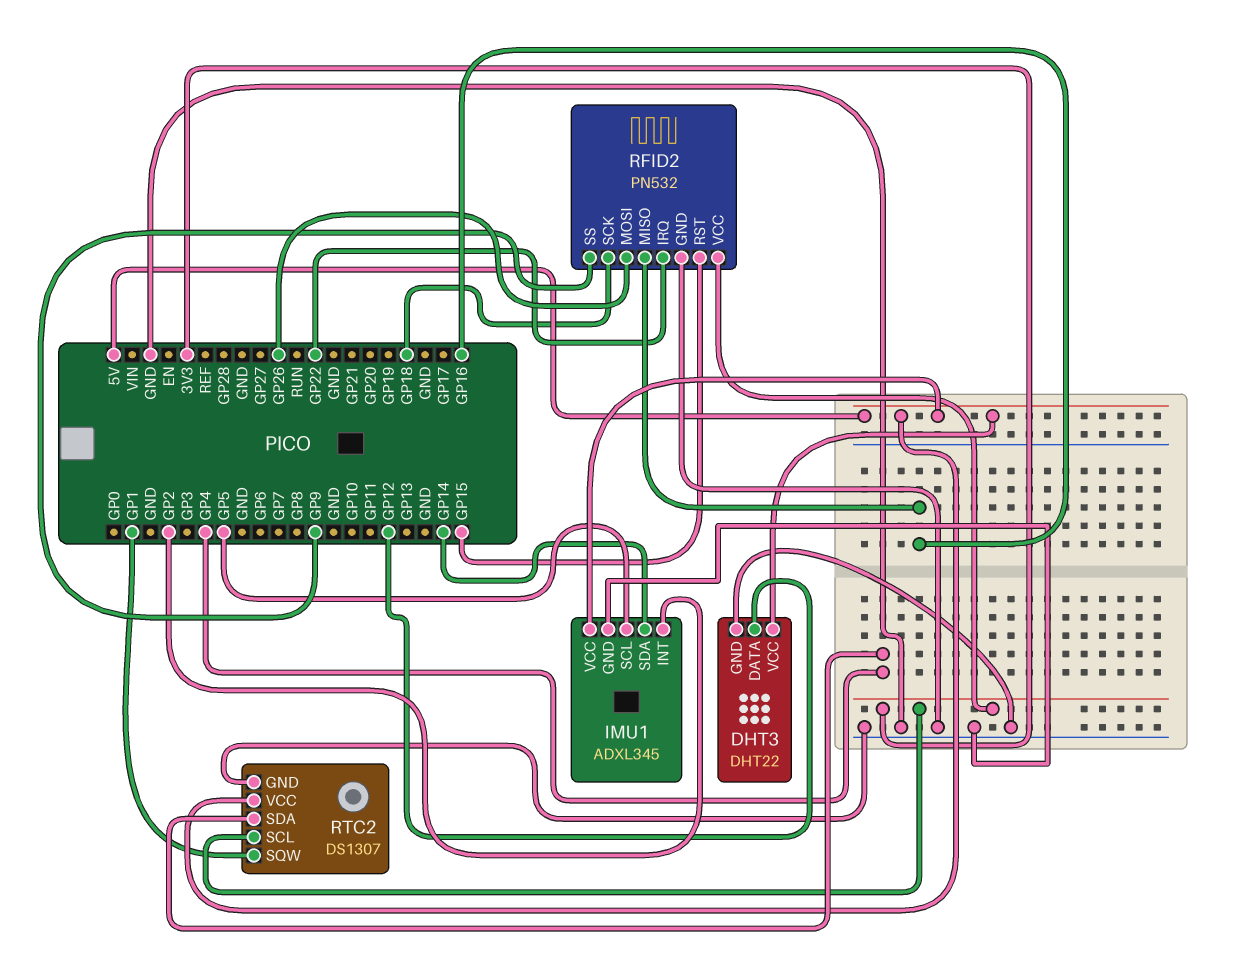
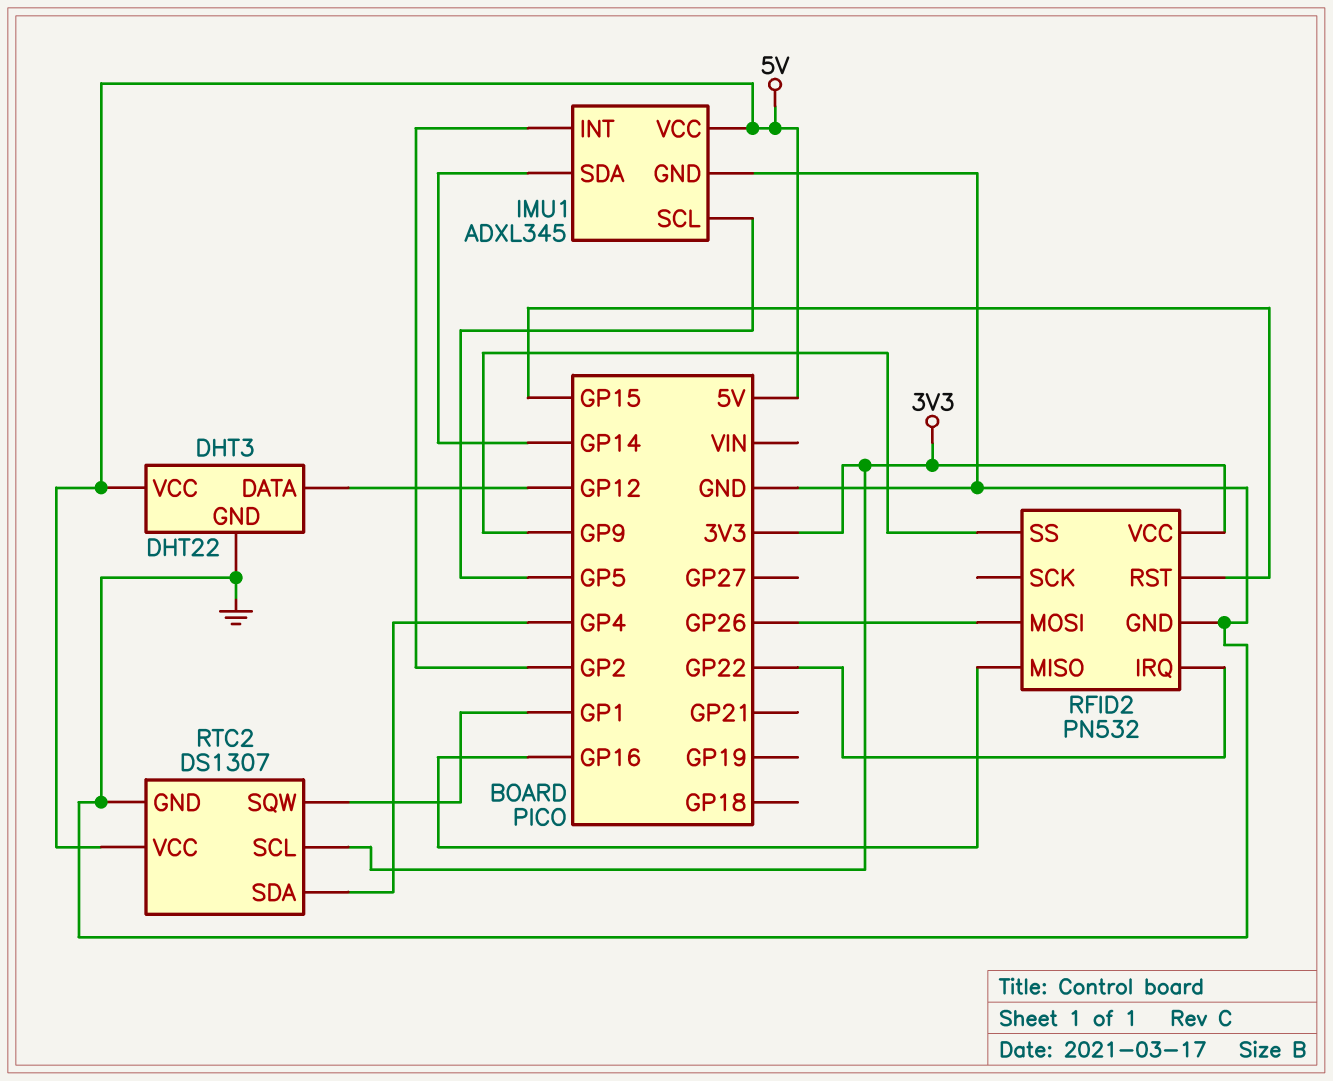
RFID2 pin SCK: GP18 -> none

